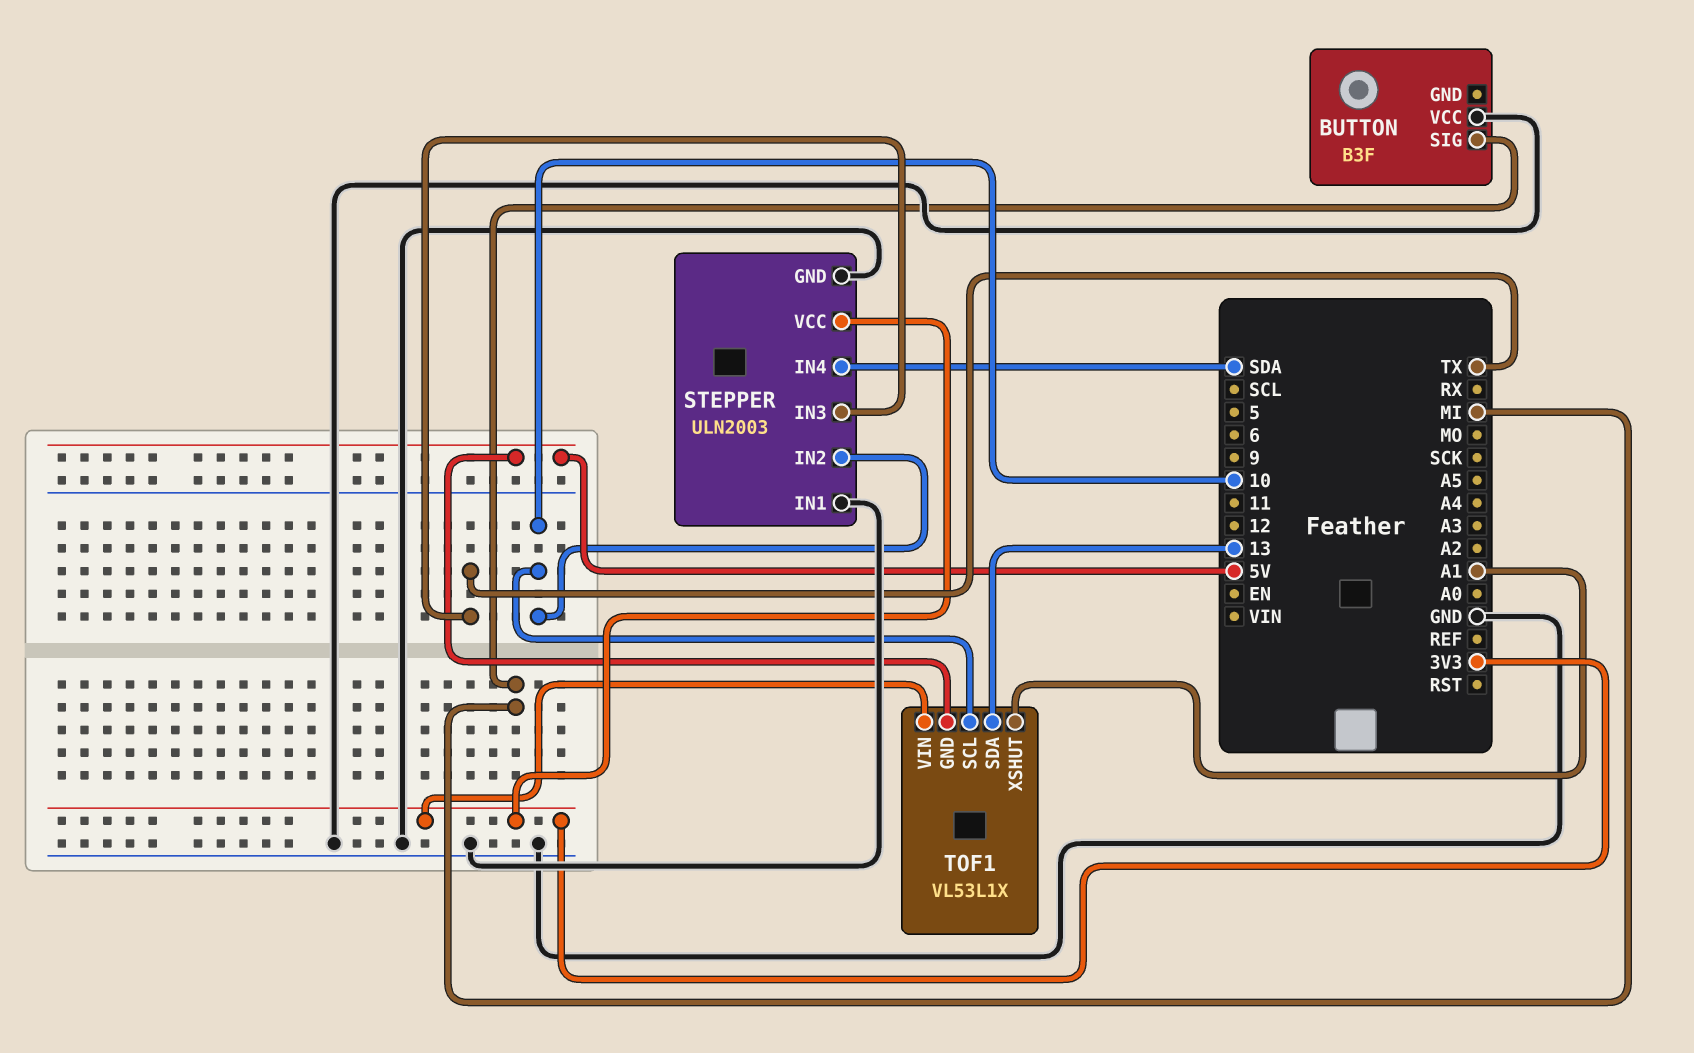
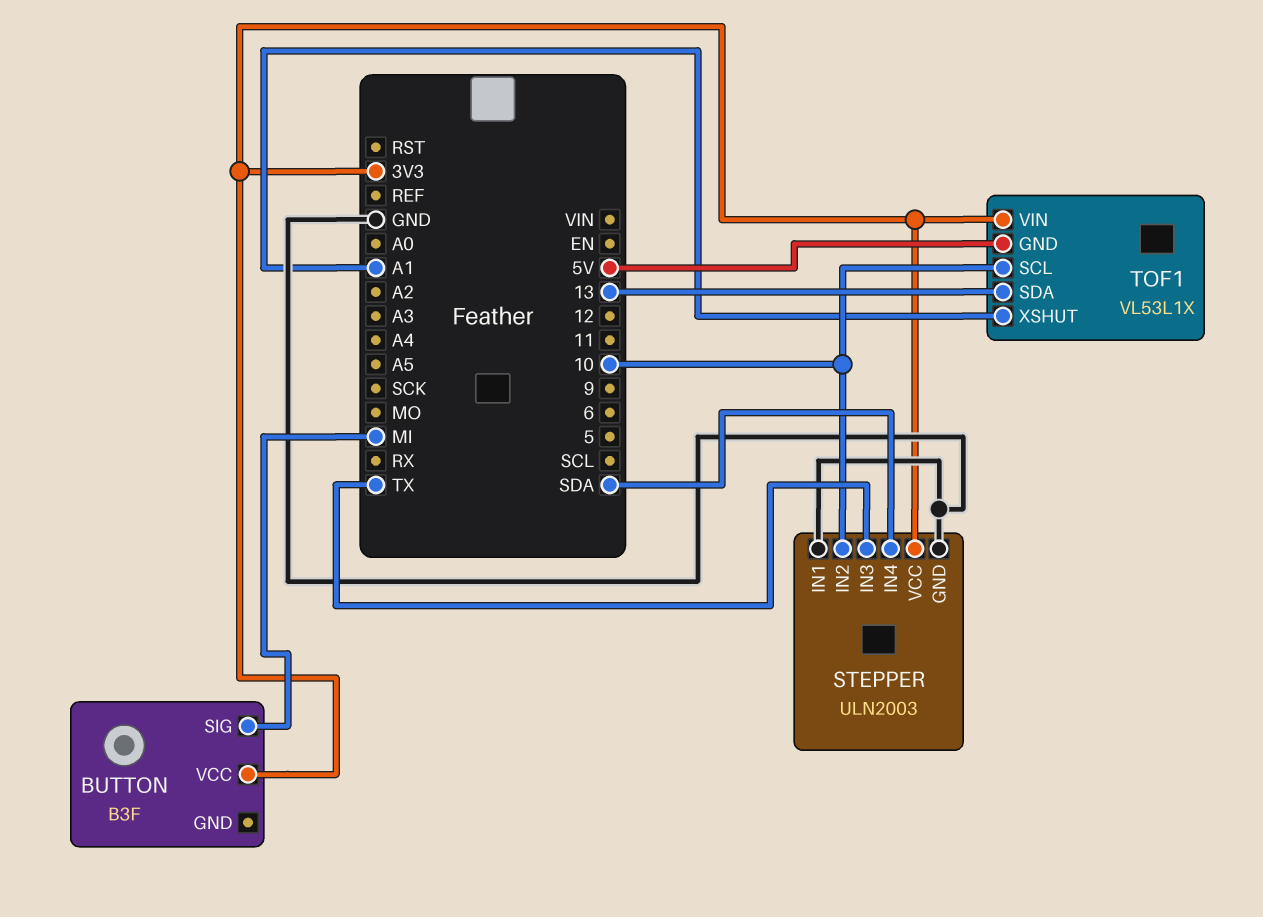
BUTTON pin VCC: GND -> 3V3

